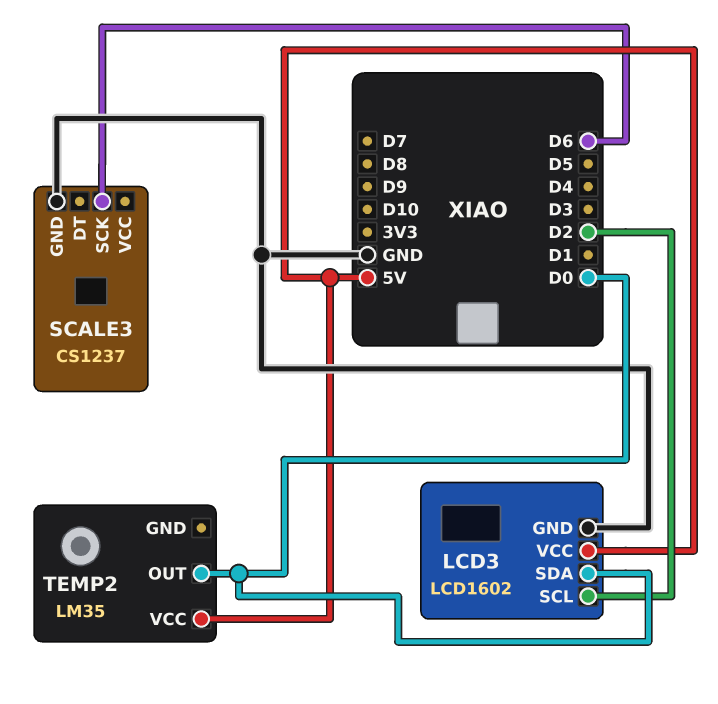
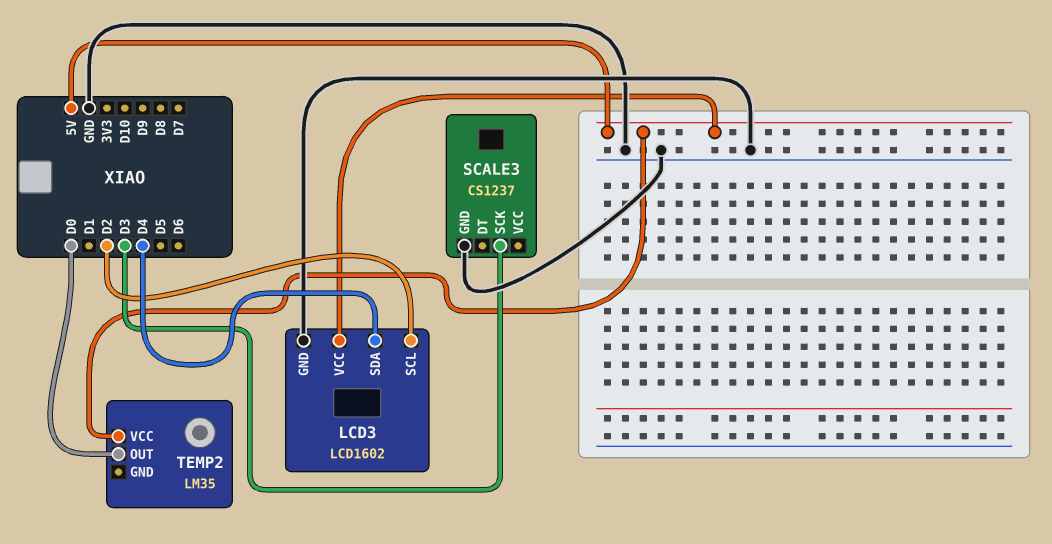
LCD3 pin SDA: D0 -> D4
SCALE3 pin SCK: D6 -> D3

